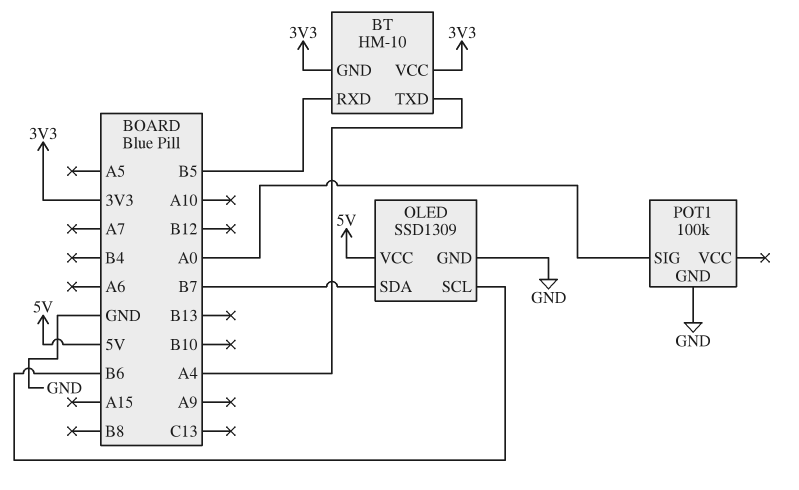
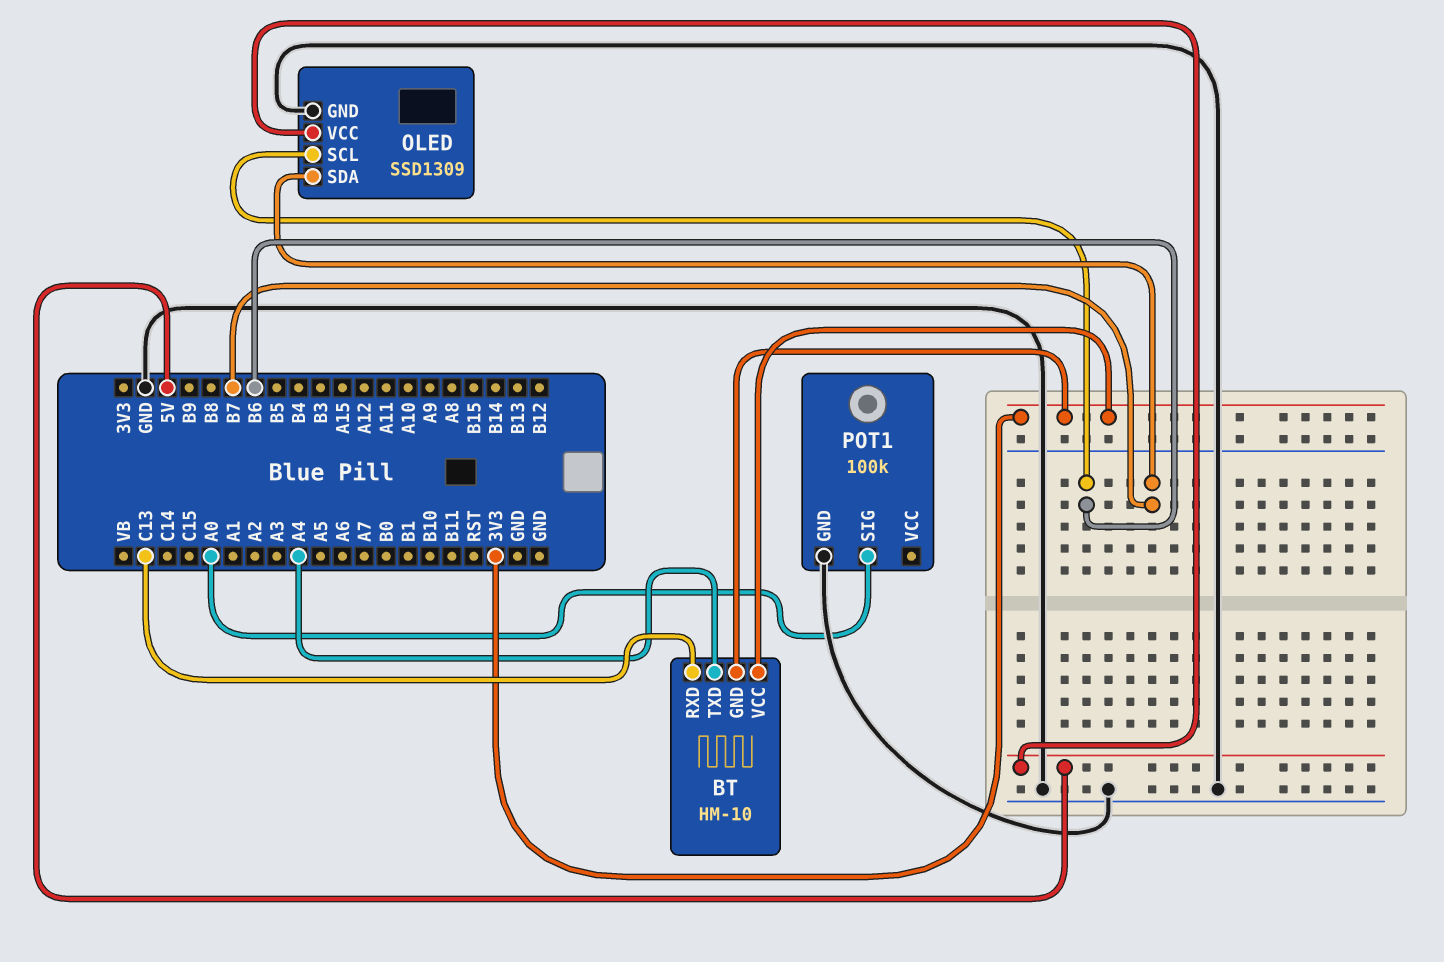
BT pin RXD: B5 -> C13

